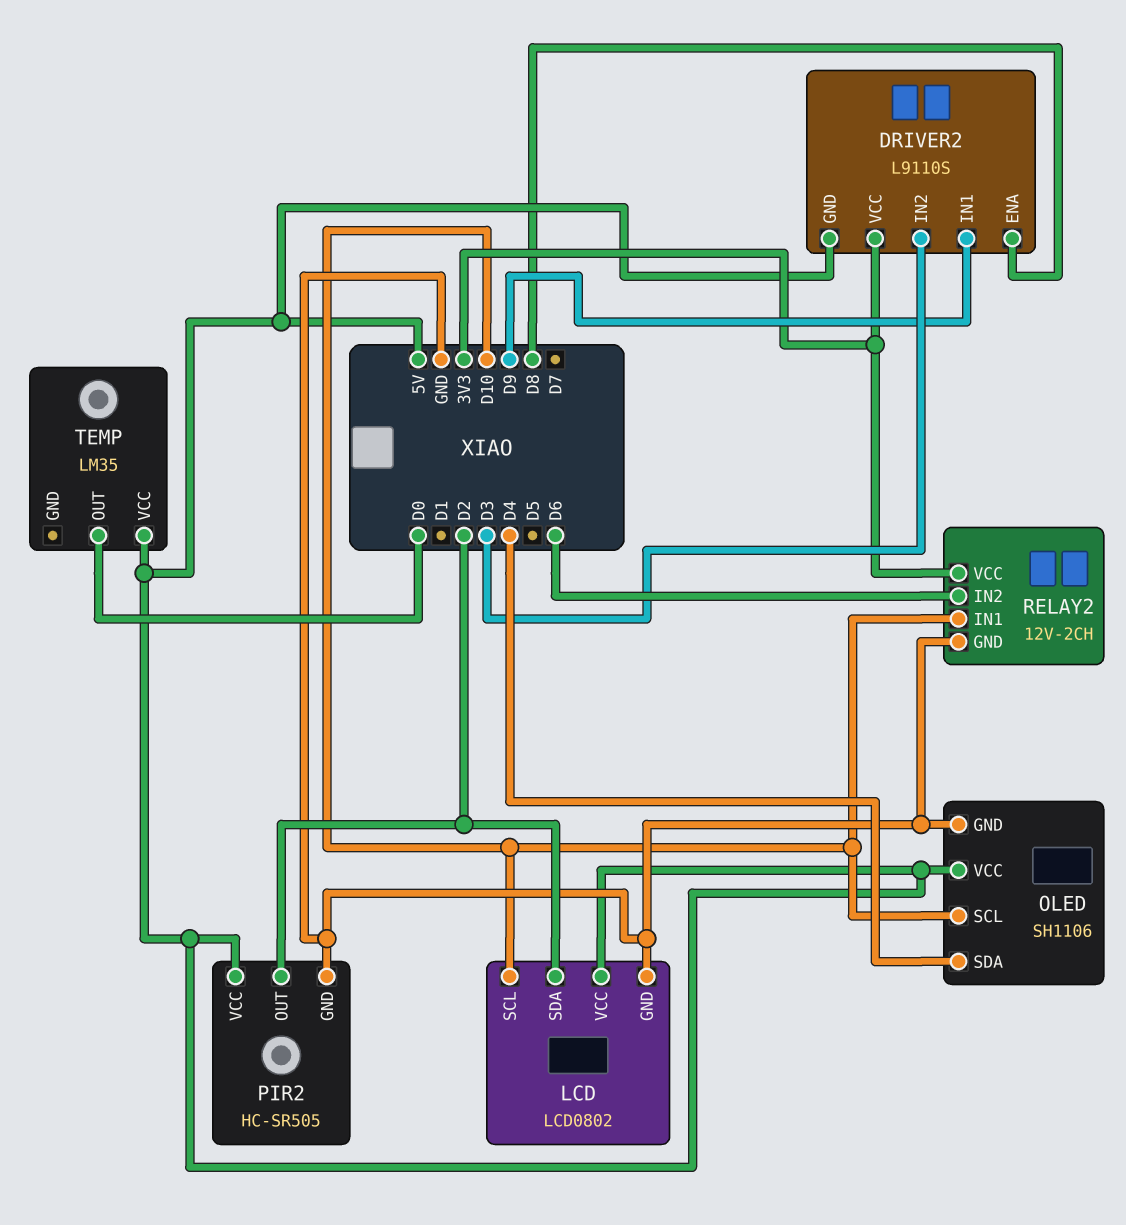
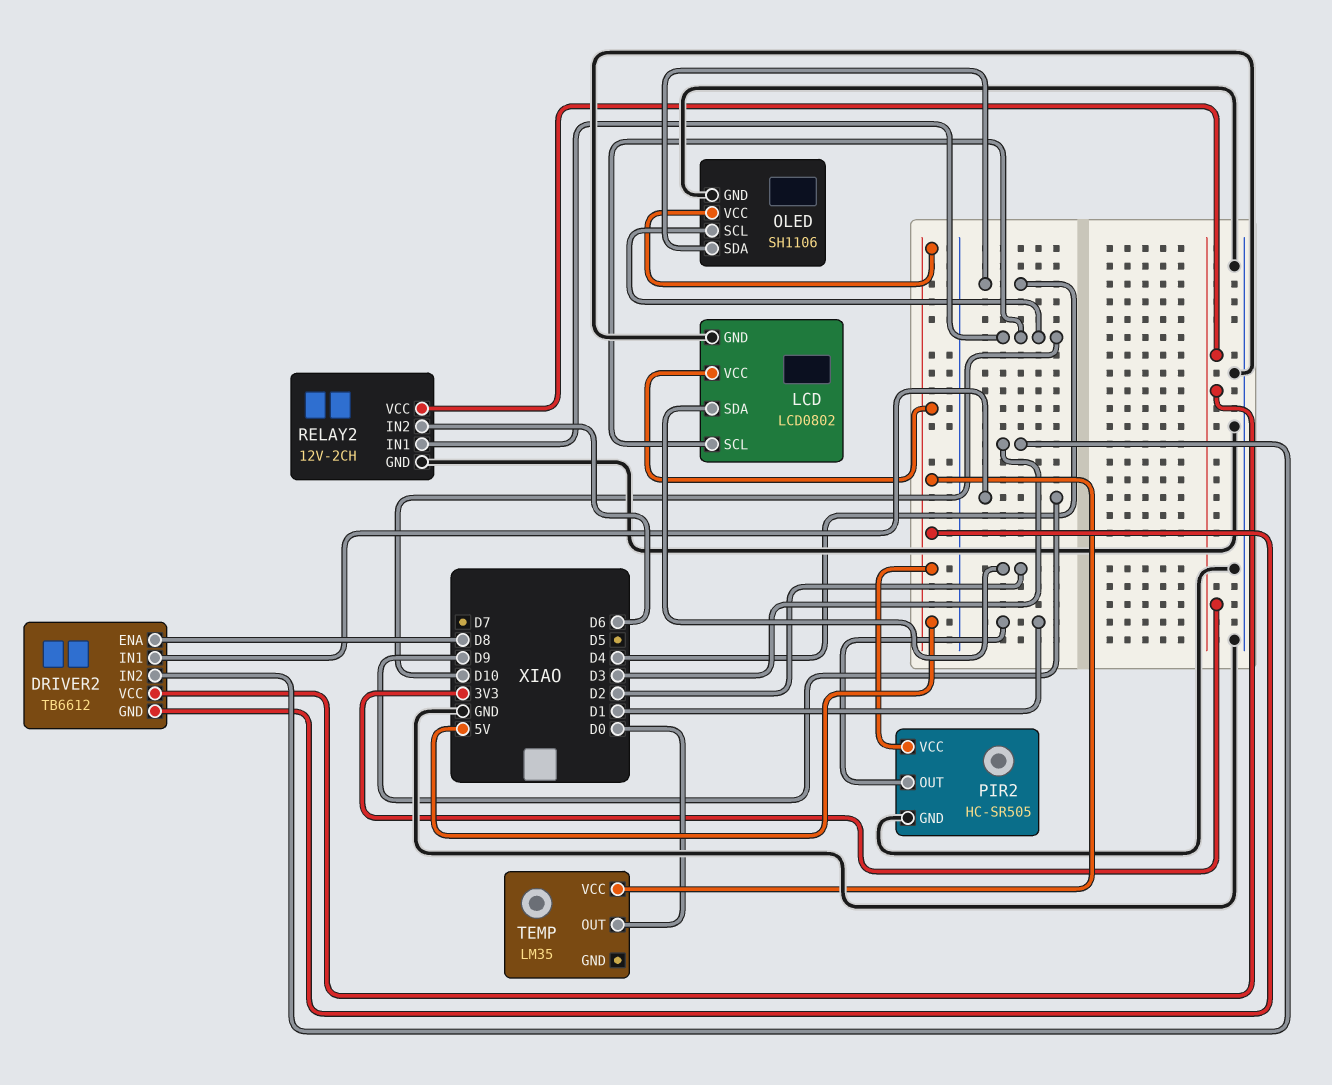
DRIVER2: L9110S -> TB6612
PIR2 pin OUT: D2 -> D1

